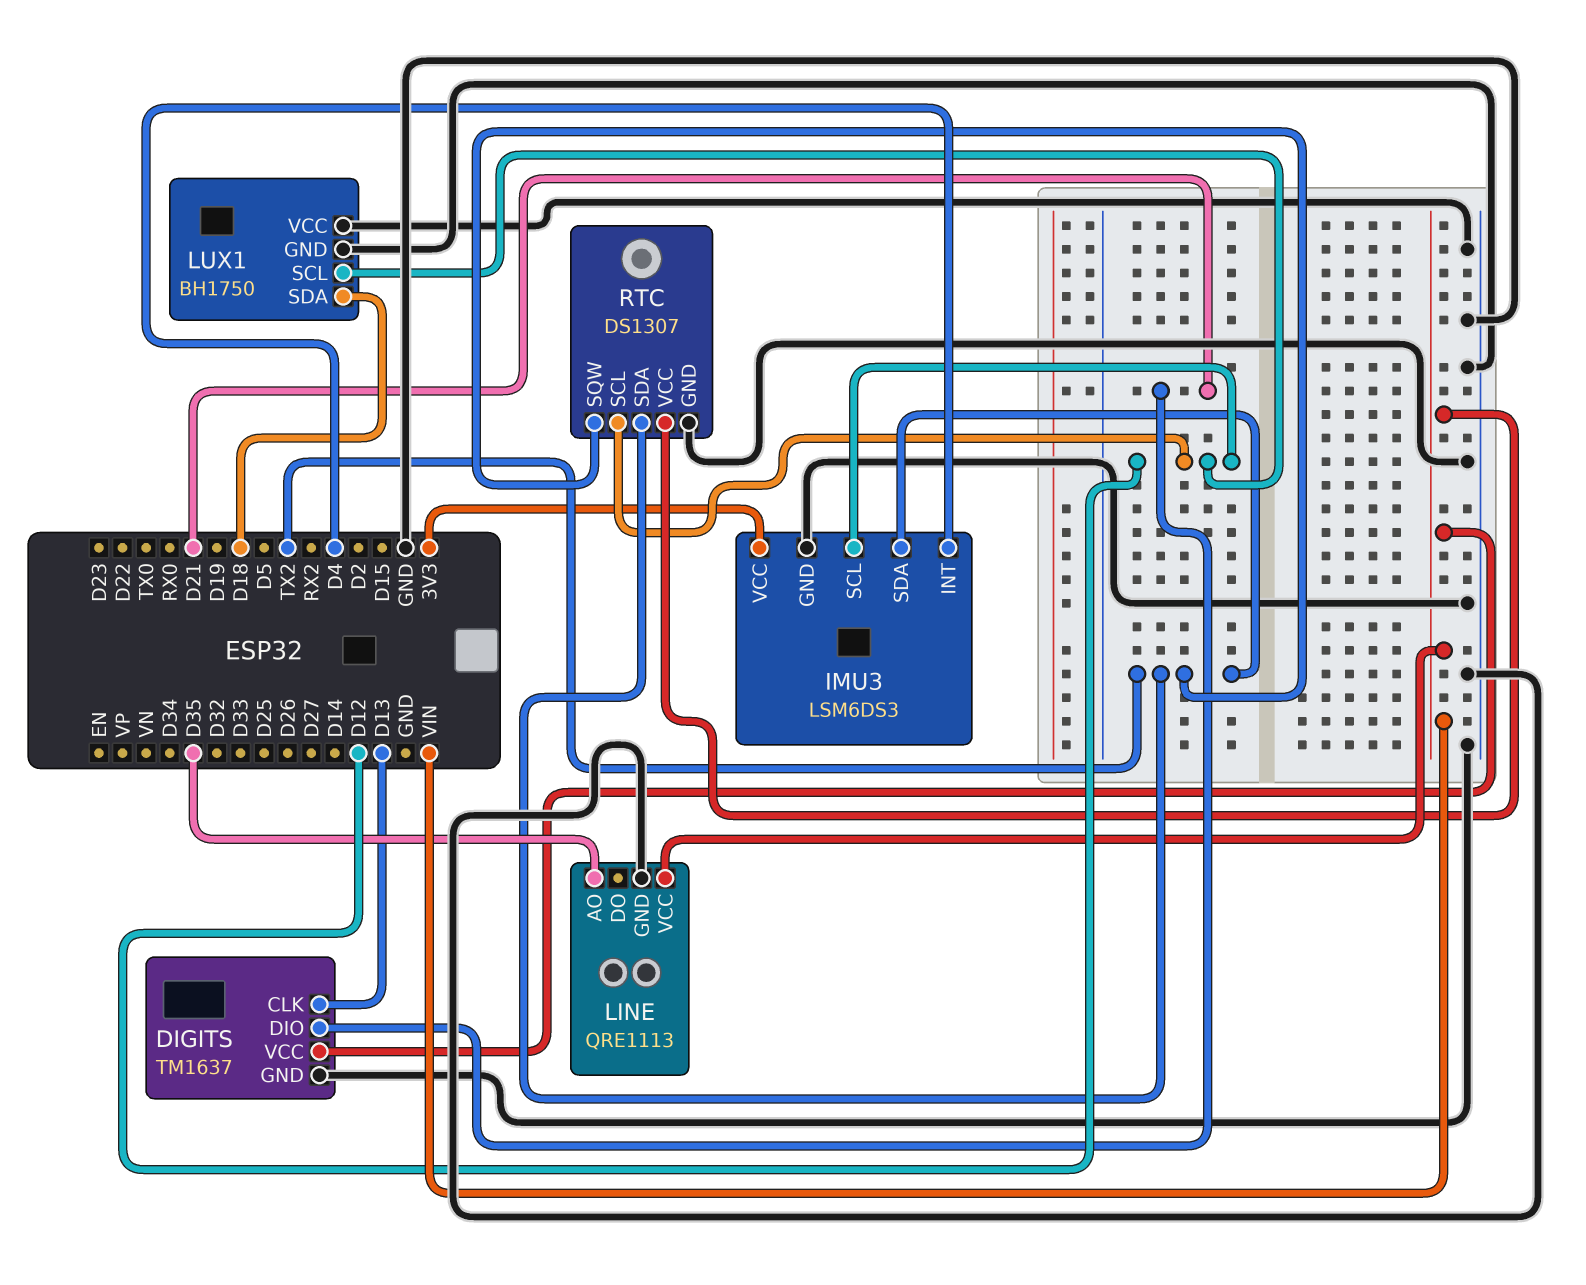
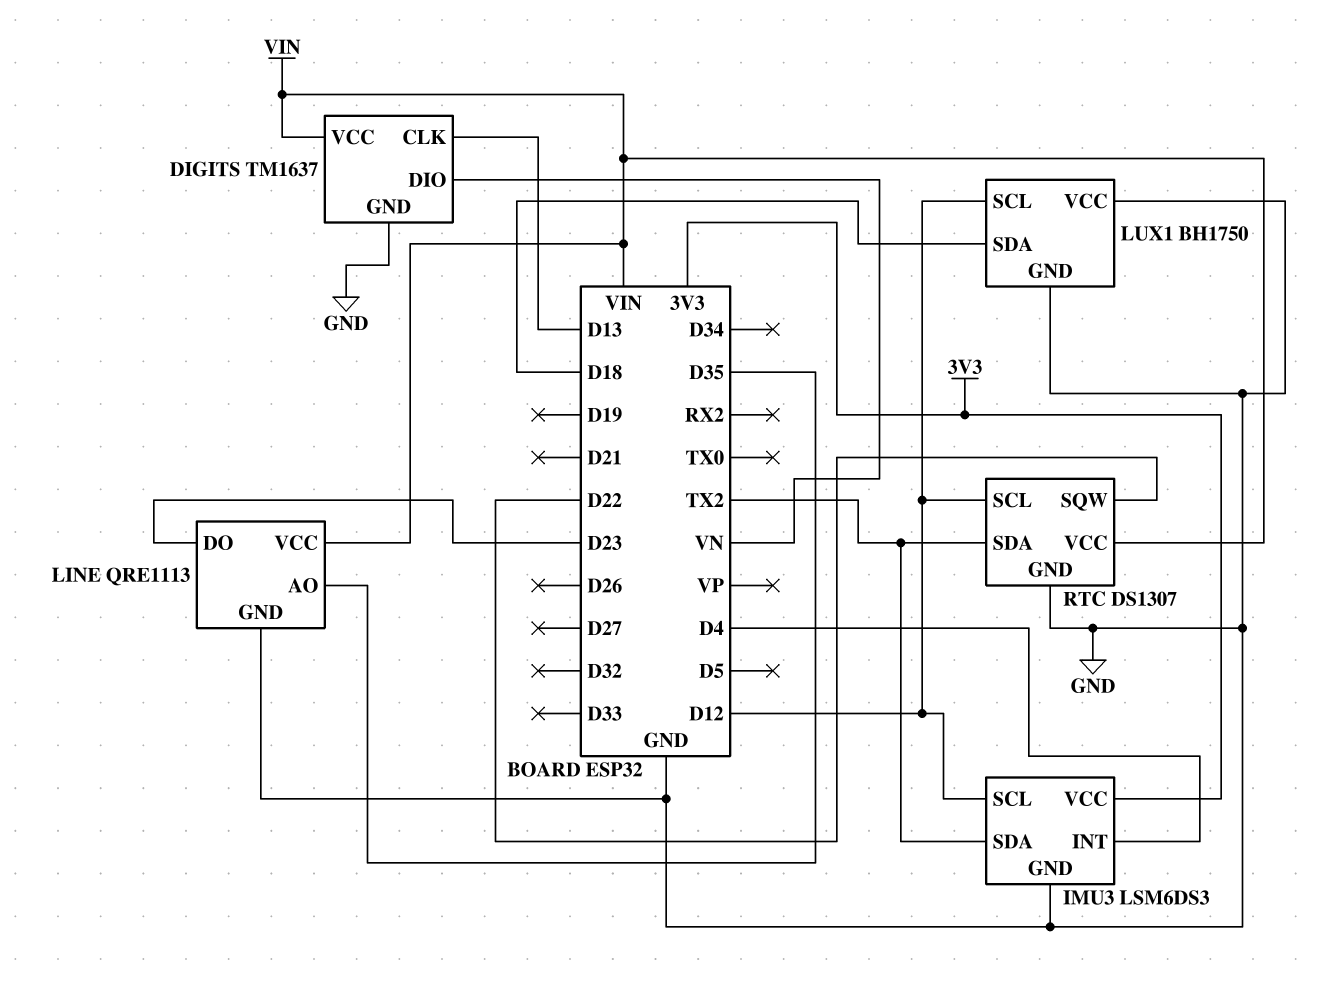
DIGITS pin DIO: D21 -> VN
LINE pin DO: none -> D23
RTC pin SQW: TX2 -> D22

